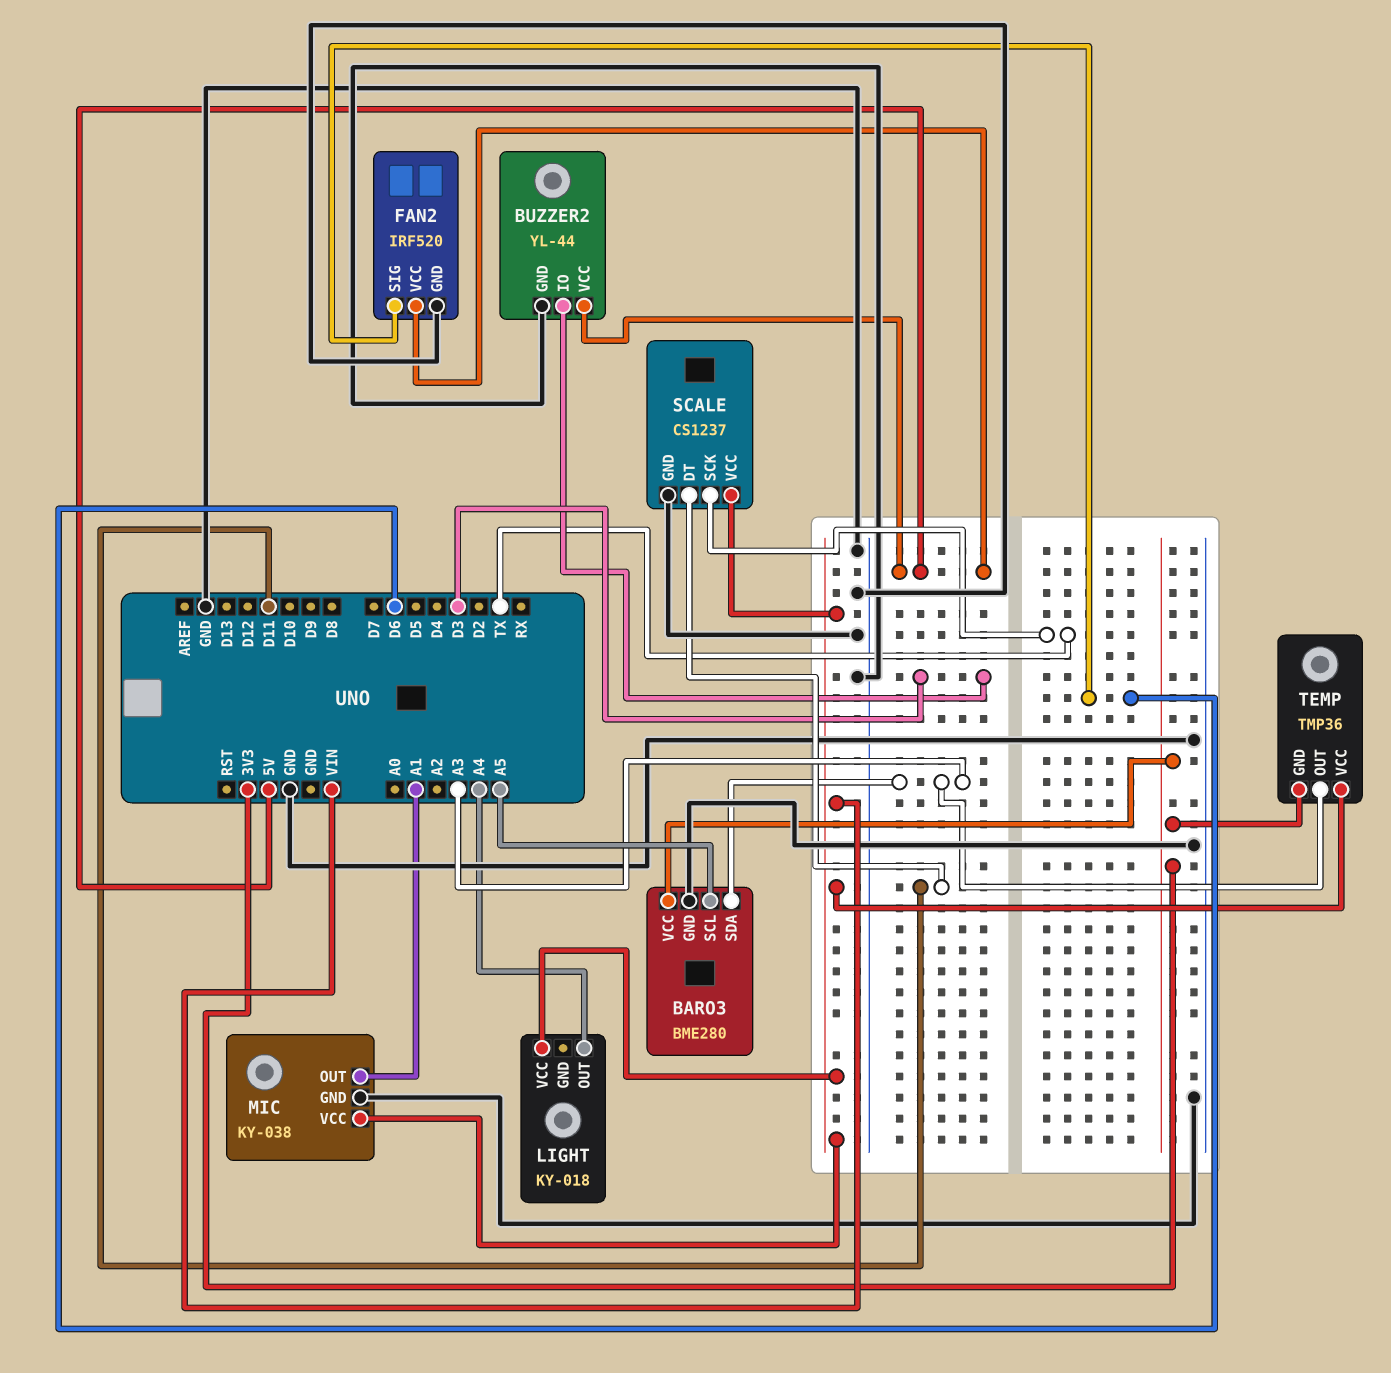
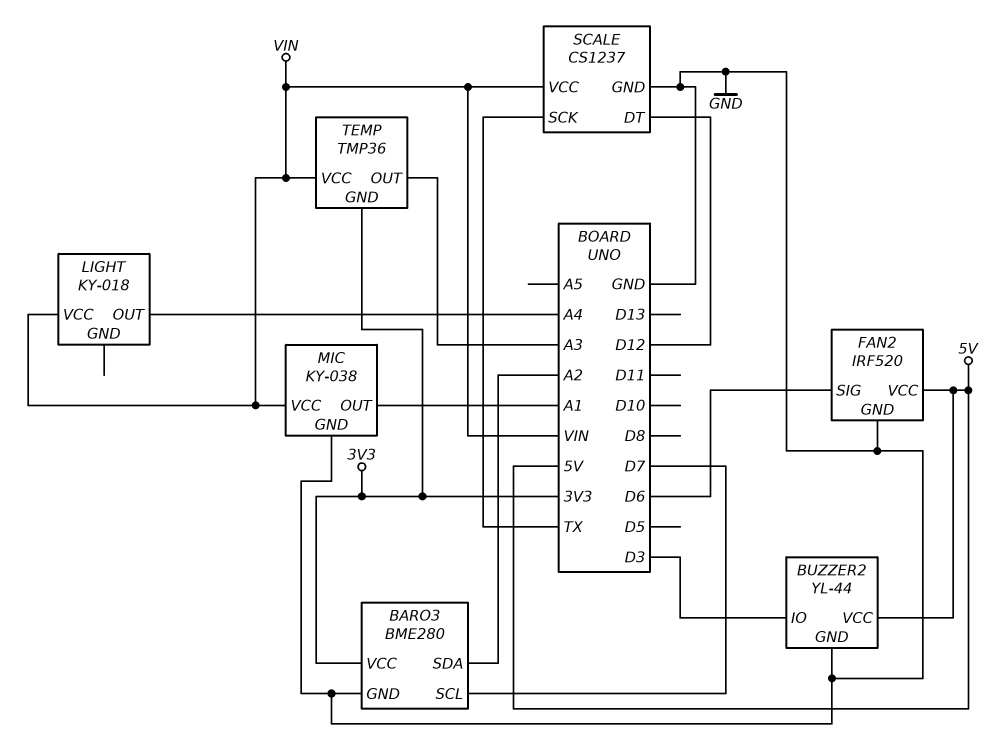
BARO3 pin SCL: A5 -> D7
BARO3 pin SDA: A3 -> A2
SCALE pin DT: D11 -> D12

